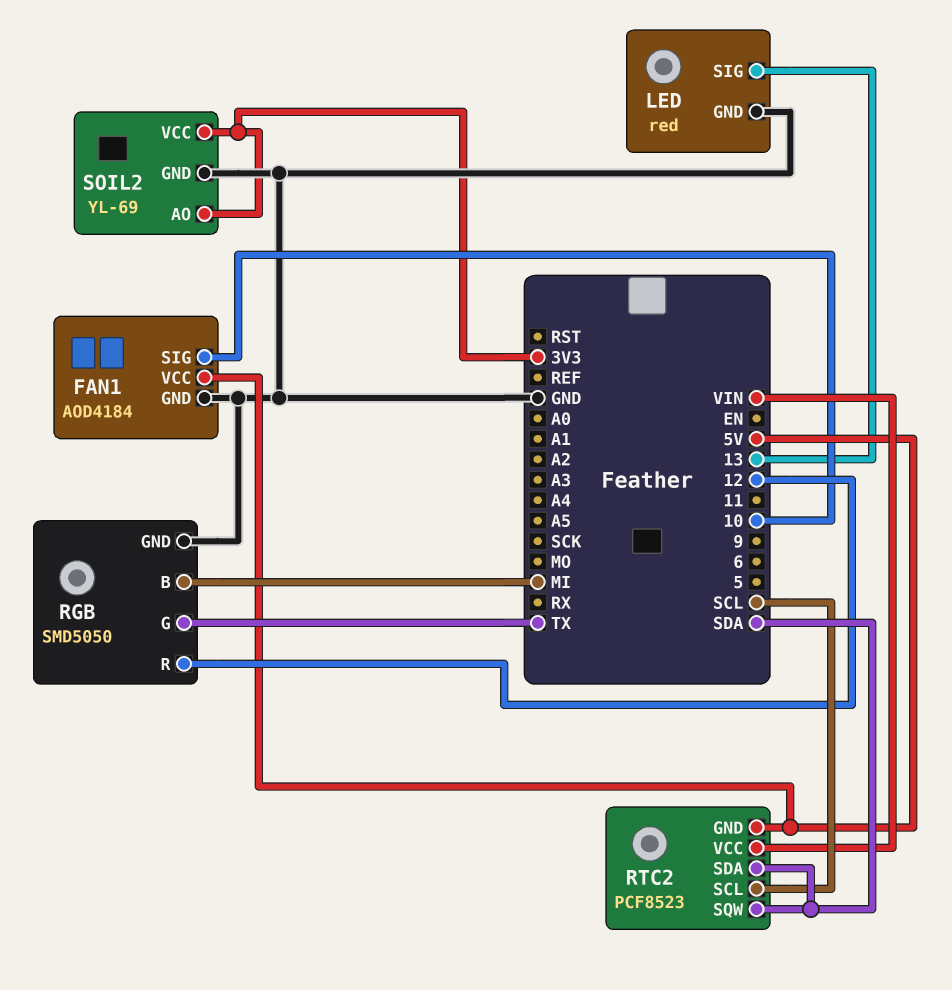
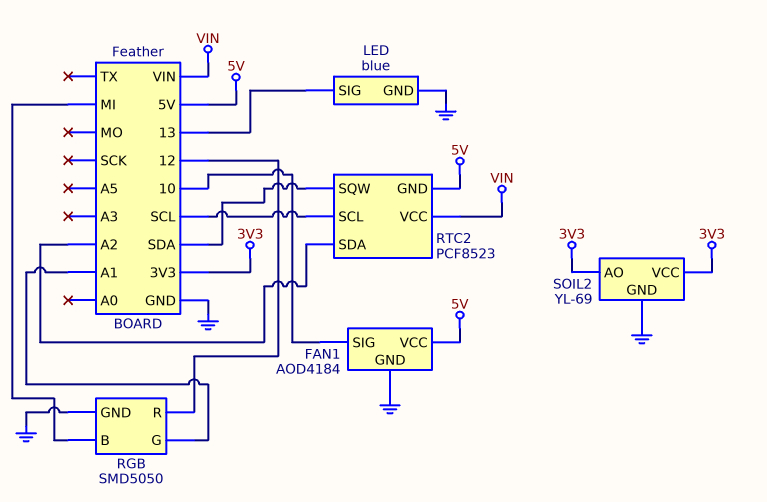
LED: red -> blue
RGB pin G: TX -> A1
RTC2 pin SDA: SDA -> A2

